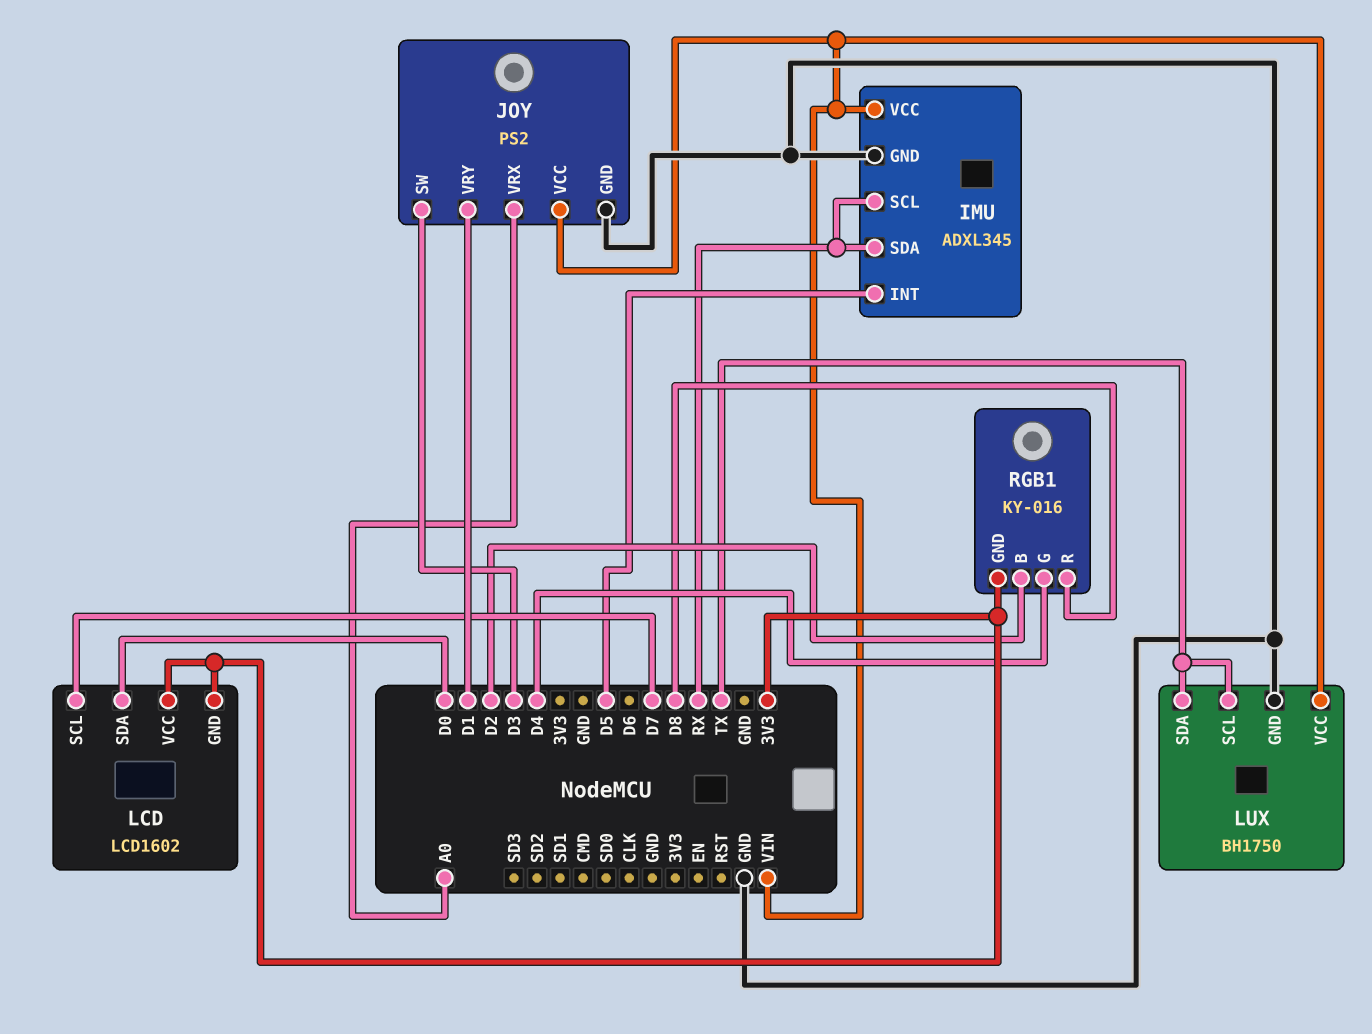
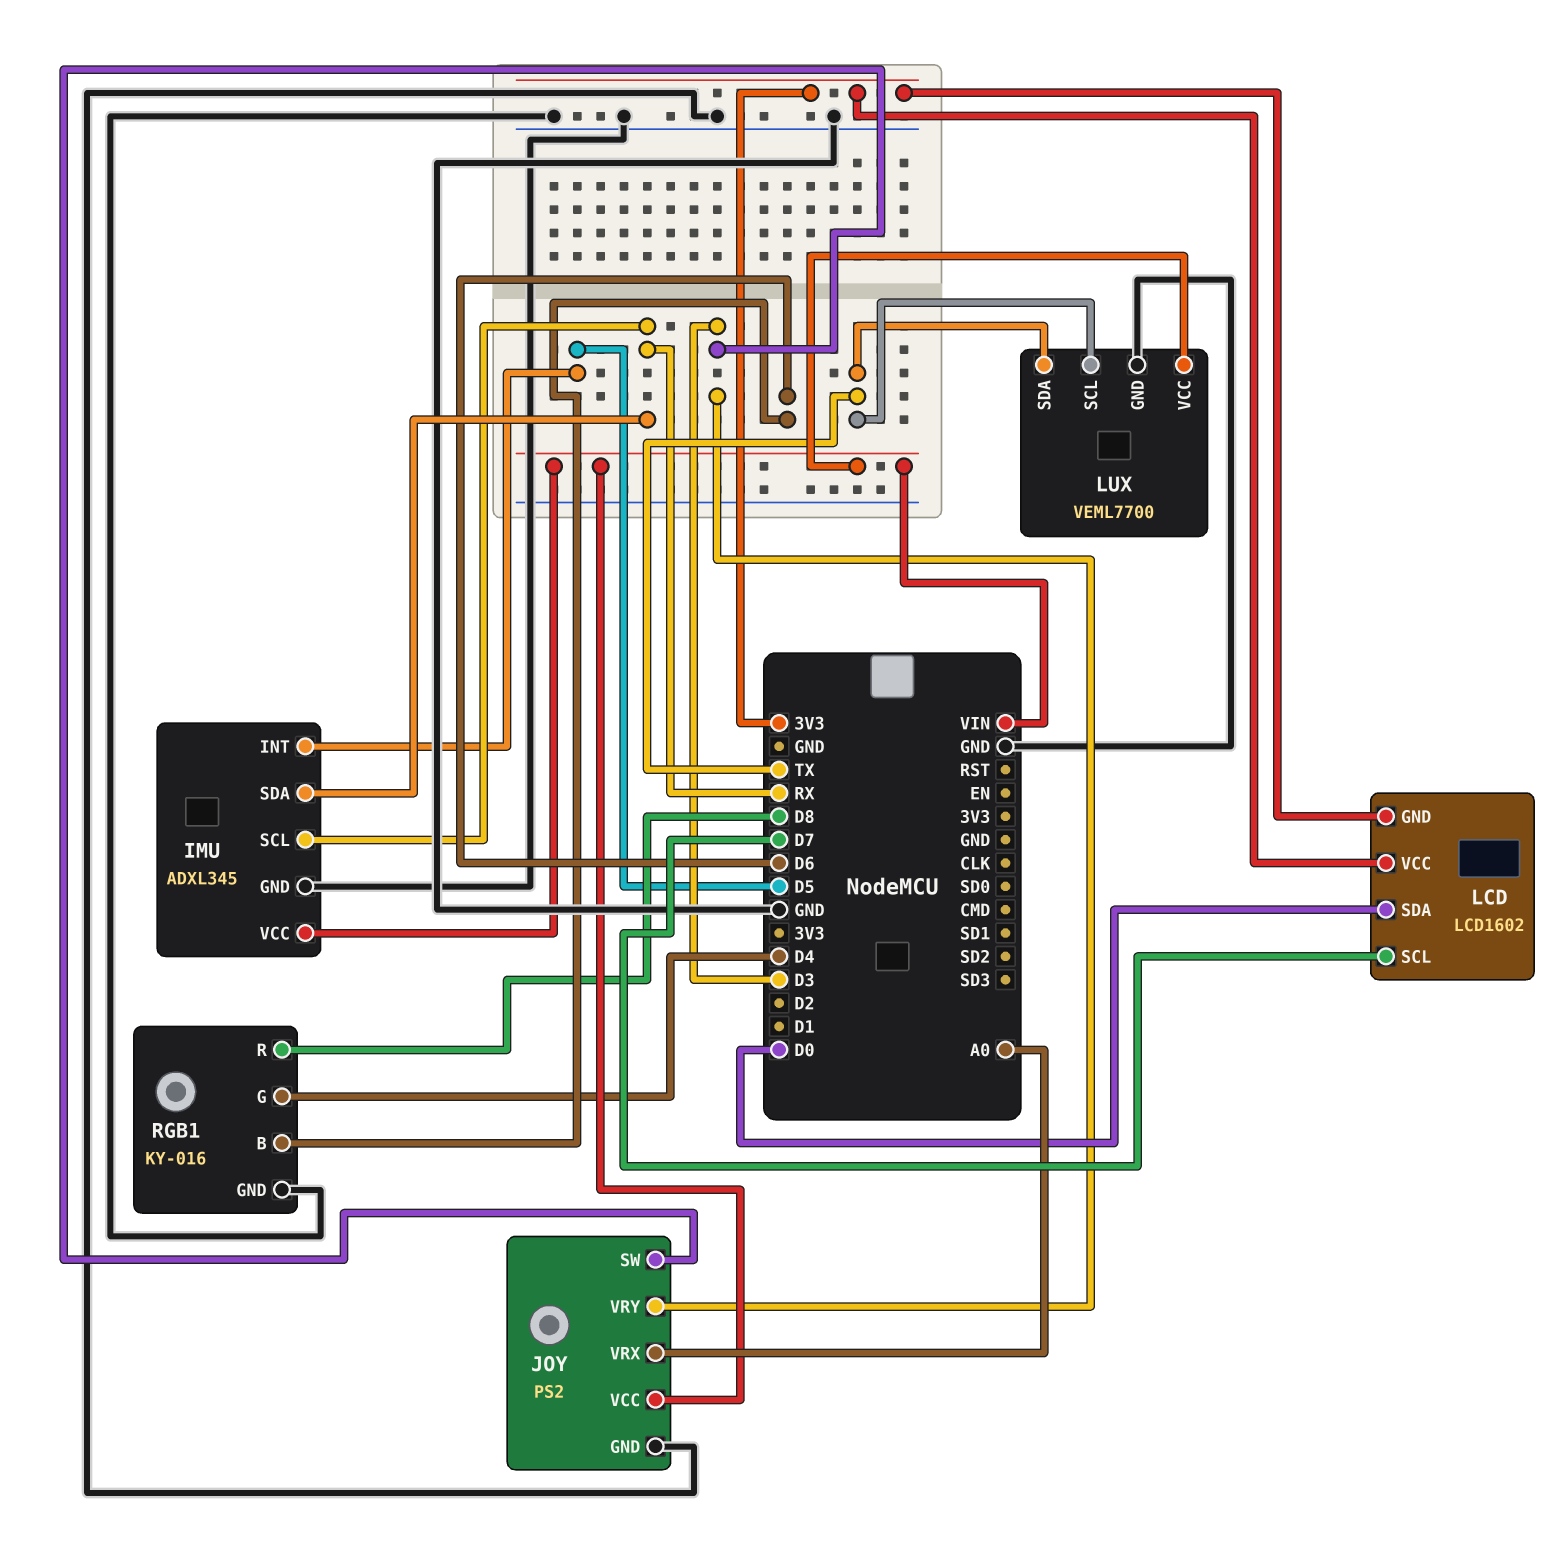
JOY pin VRY: D1 -> D3
LUX: BH1750 -> VEML7700
RGB1 pin B: D2 -> D6
RGB1 pin GND: 3V3 -> GND

